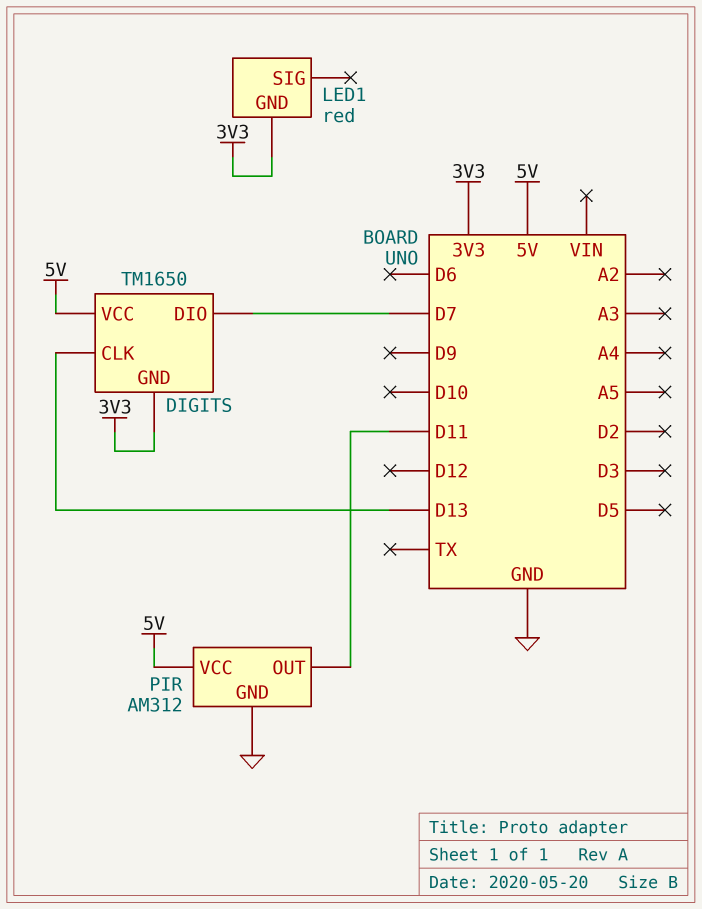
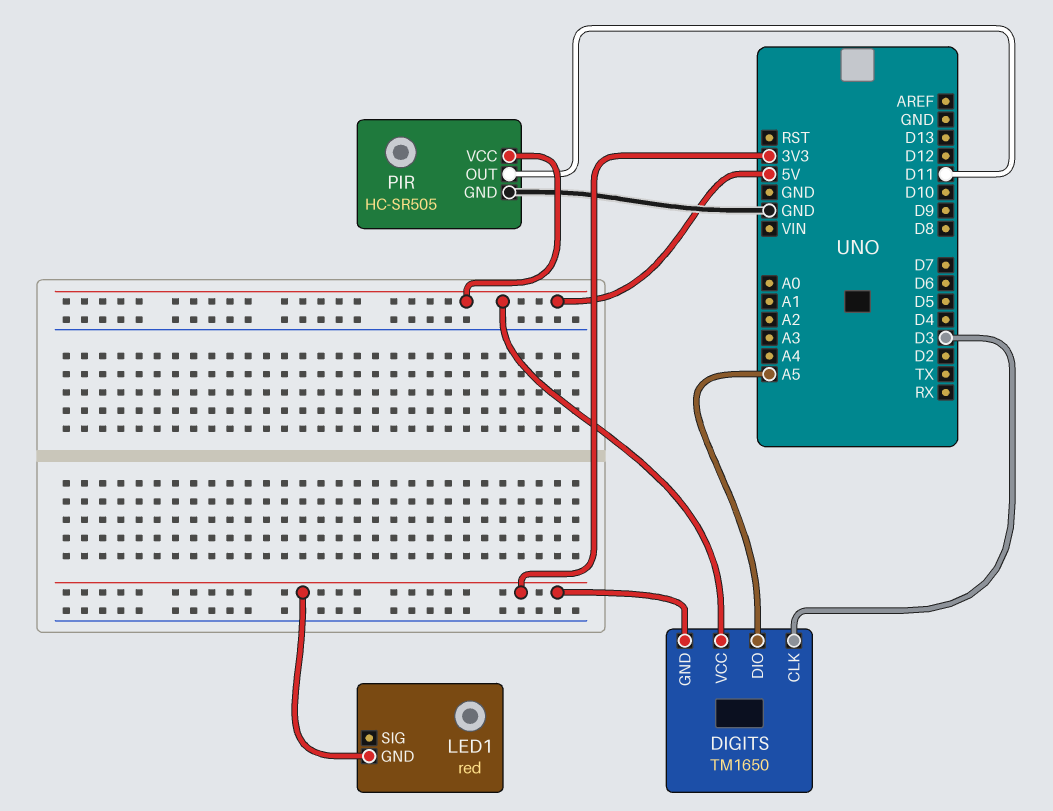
DIGITS pin CLK: D13 -> D3
DIGITS pin DIO: D7 -> A5
PIR: AM312 -> HC-SR505

